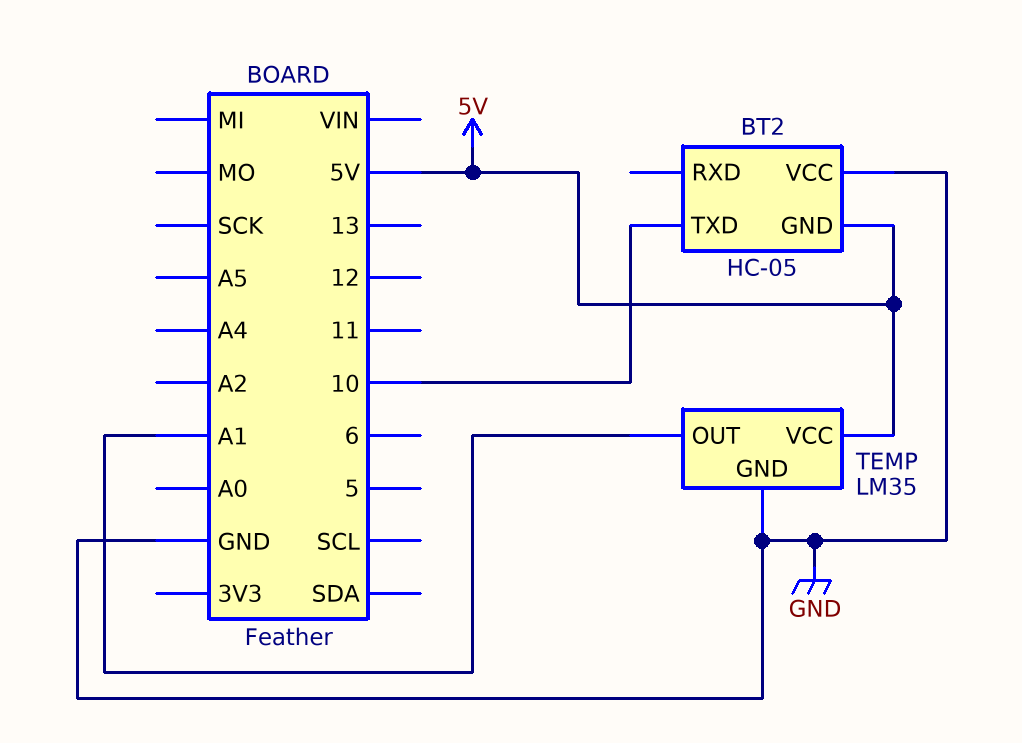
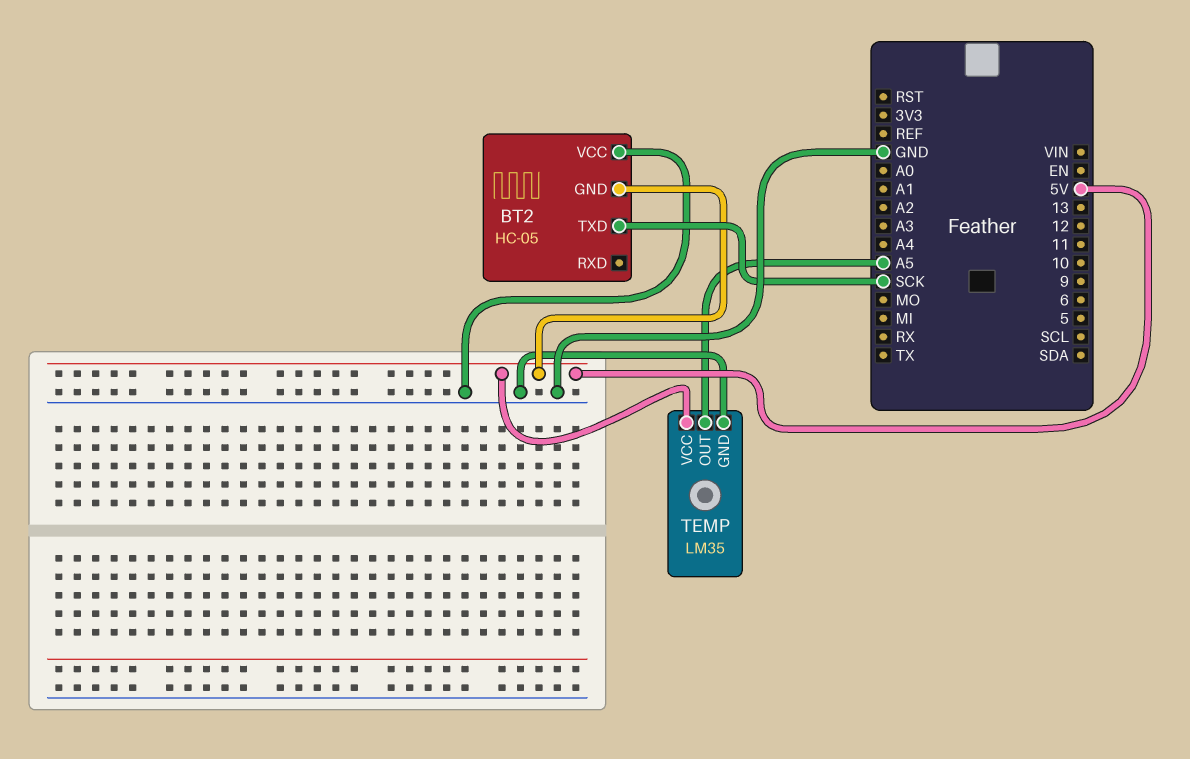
BT2 pin TXD: 10 -> SCK
TEMP pin OUT: A1 -> A5

